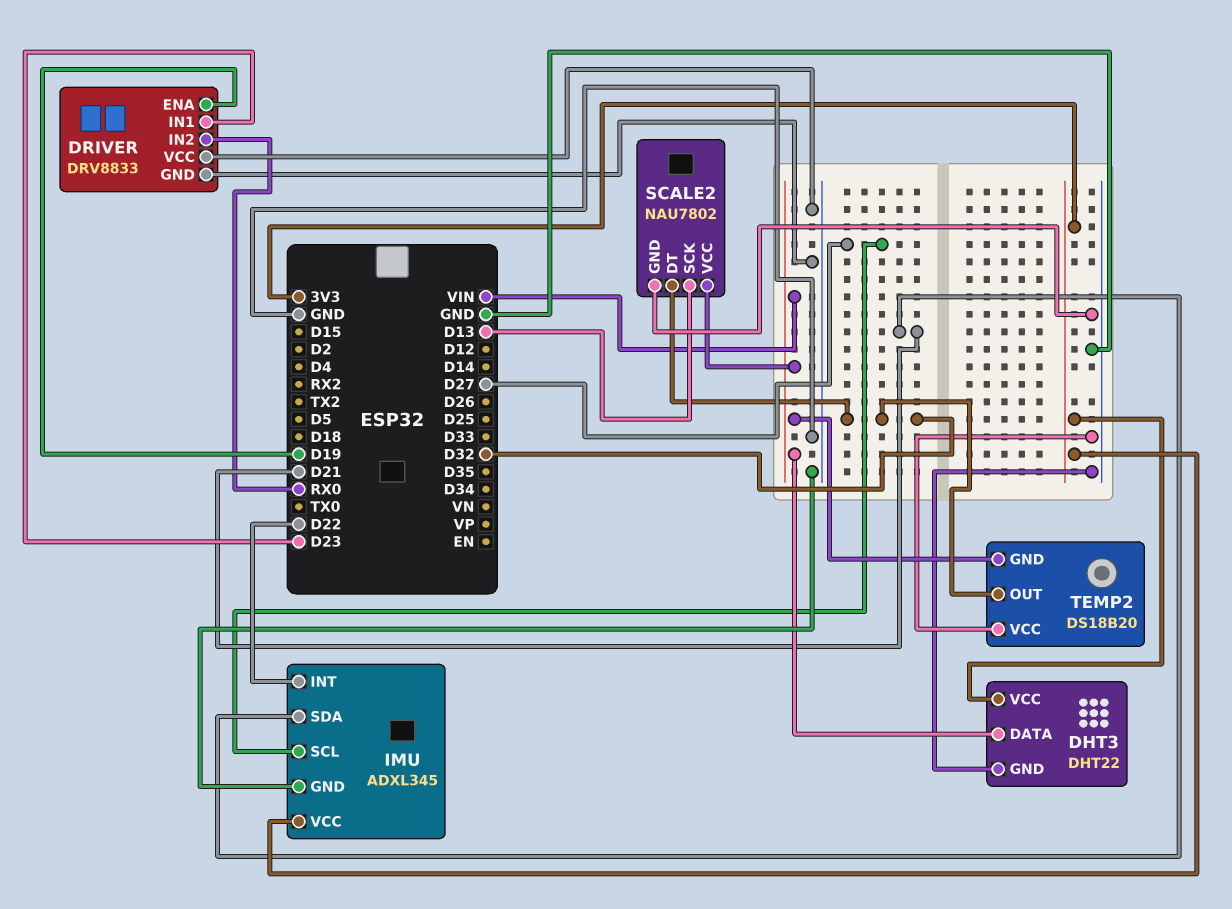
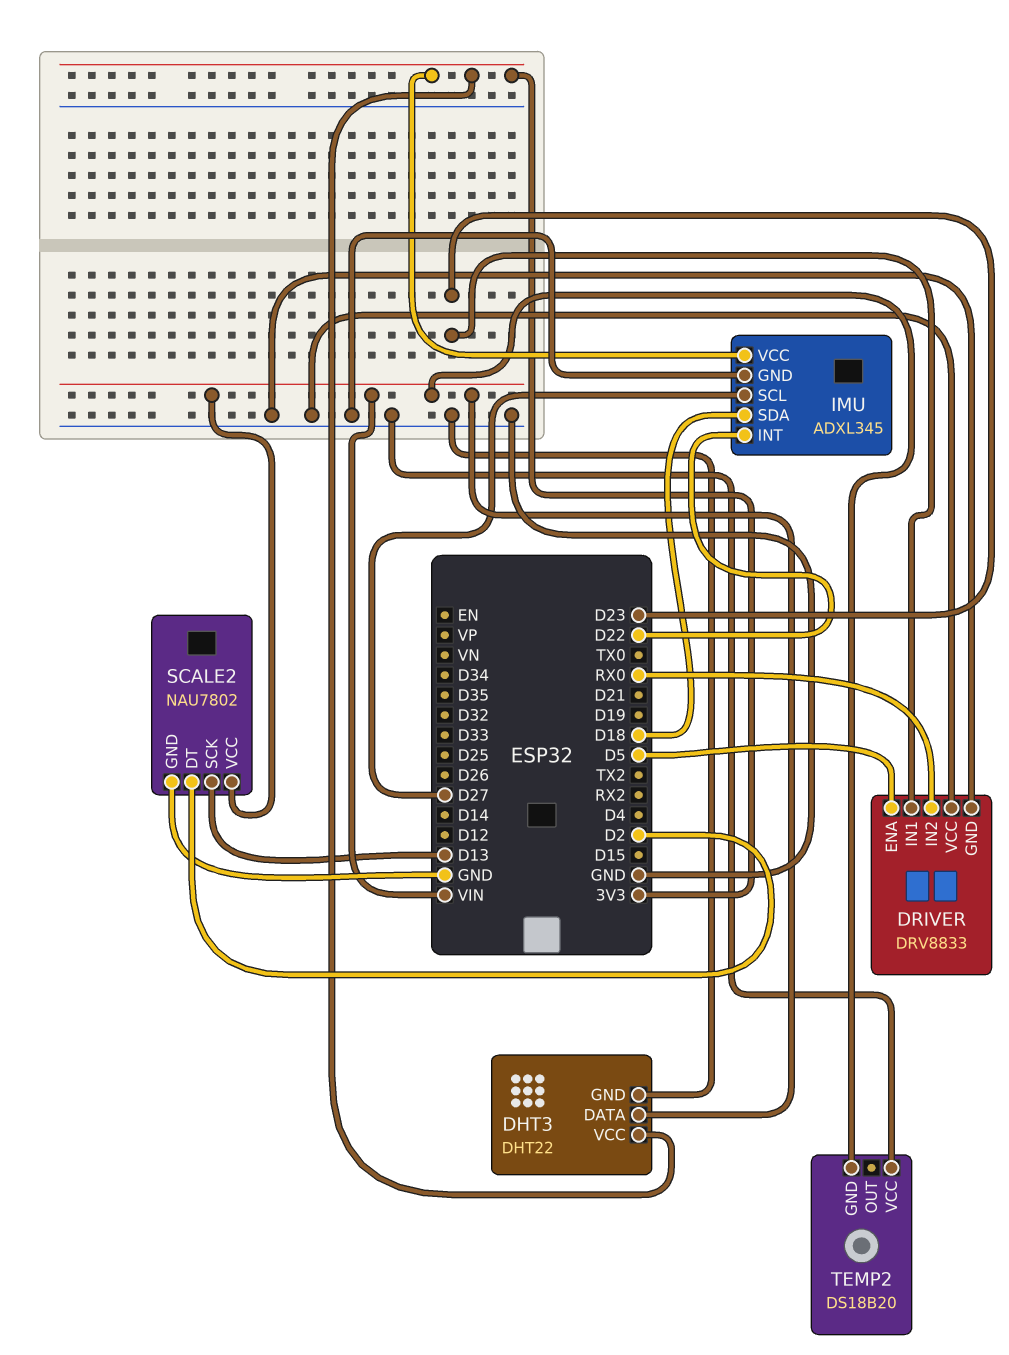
DRIVER pin ENA: D19 -> D5
IMU pin SDA: D21 -> D18
SCALE2 pin DT: D32 -> D2
TEMP2 pin OUT: D32 -> none

